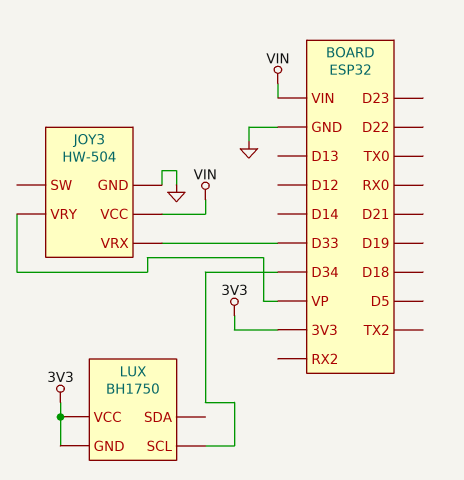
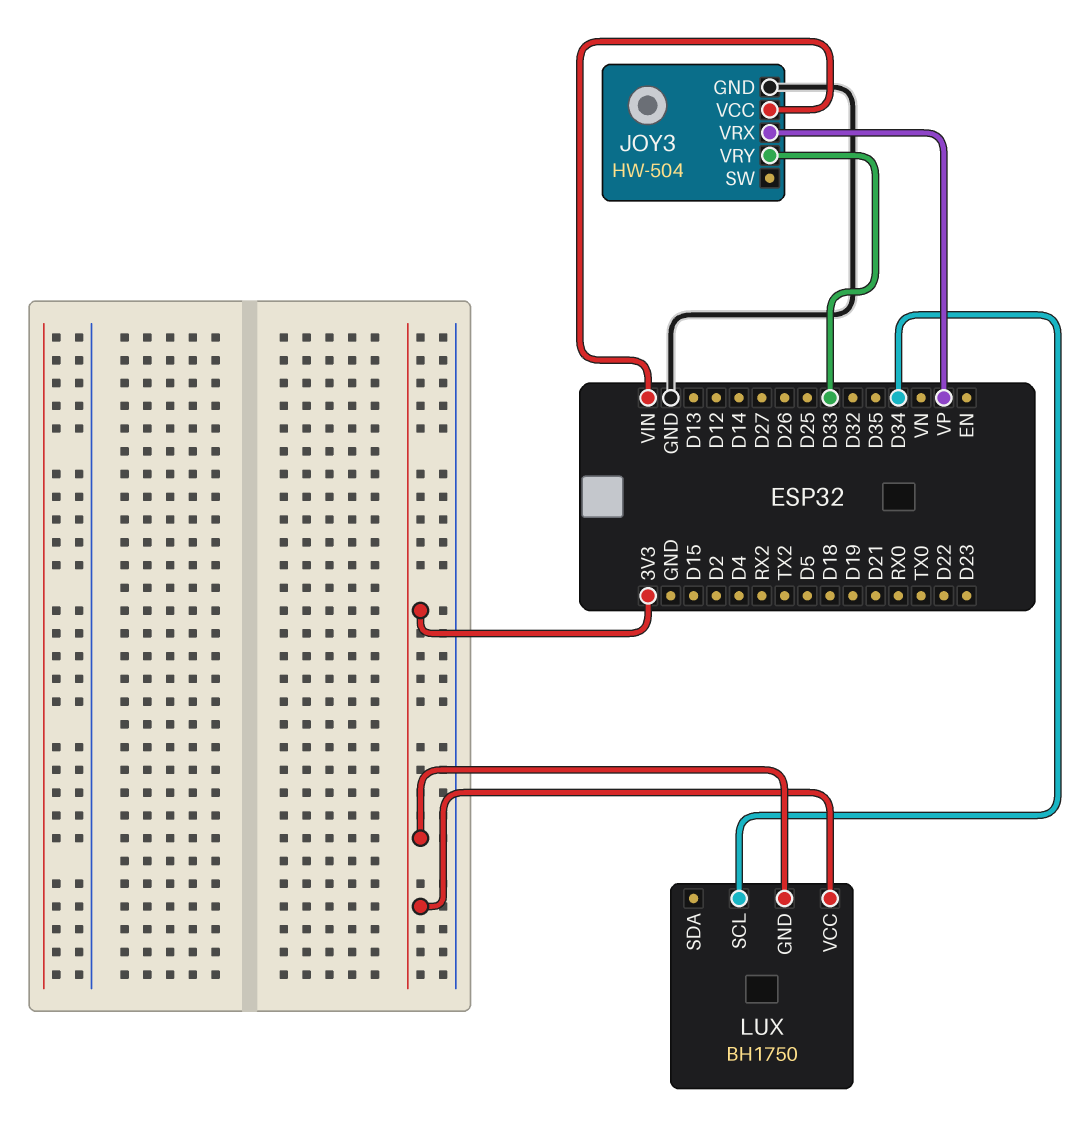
JOY3 pin VRX: D33 -> VP
JOY3 pin VRY: VP -> D33

